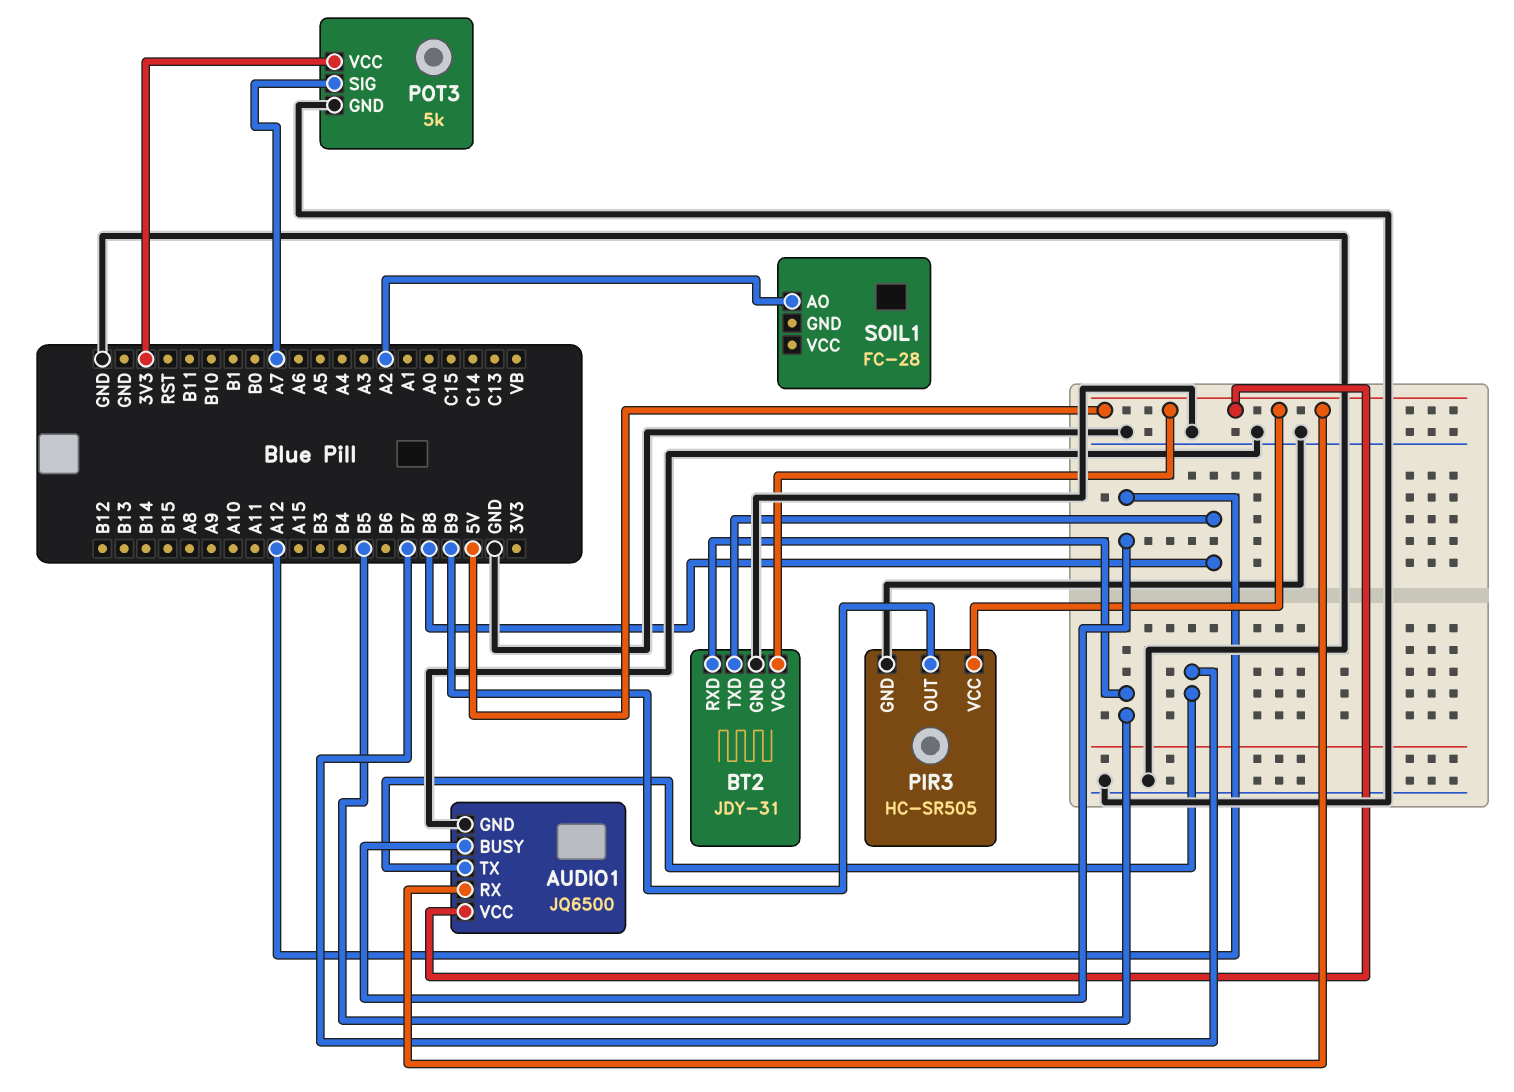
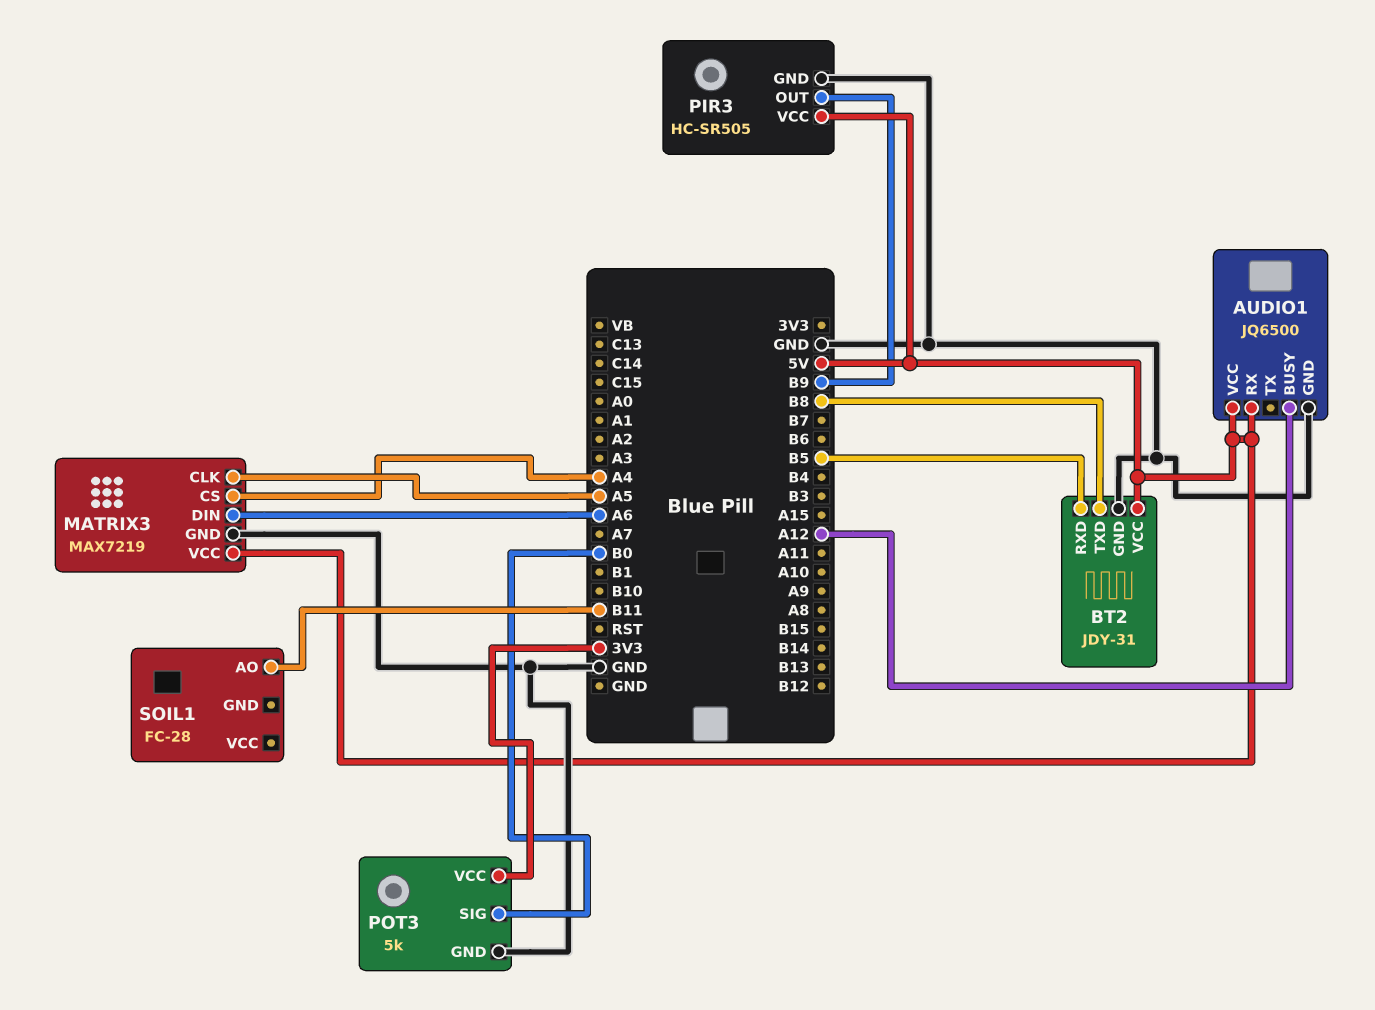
AUDIO1 pin TX: B7 -> none
MATRIX3: none -> MAX7219
MATRIX3 pin CLK: none -> A5
MATRIX3 pin CS: none -> A4
MATRIX3 pin DIN: none -> A6
MATRIX3 pin GND: none -> GND
MATRIX3 pin VCC: none -> 5V
POT3 pin SIG: A7 -> B0
SOIL1 pin AO: A2 -> B11

